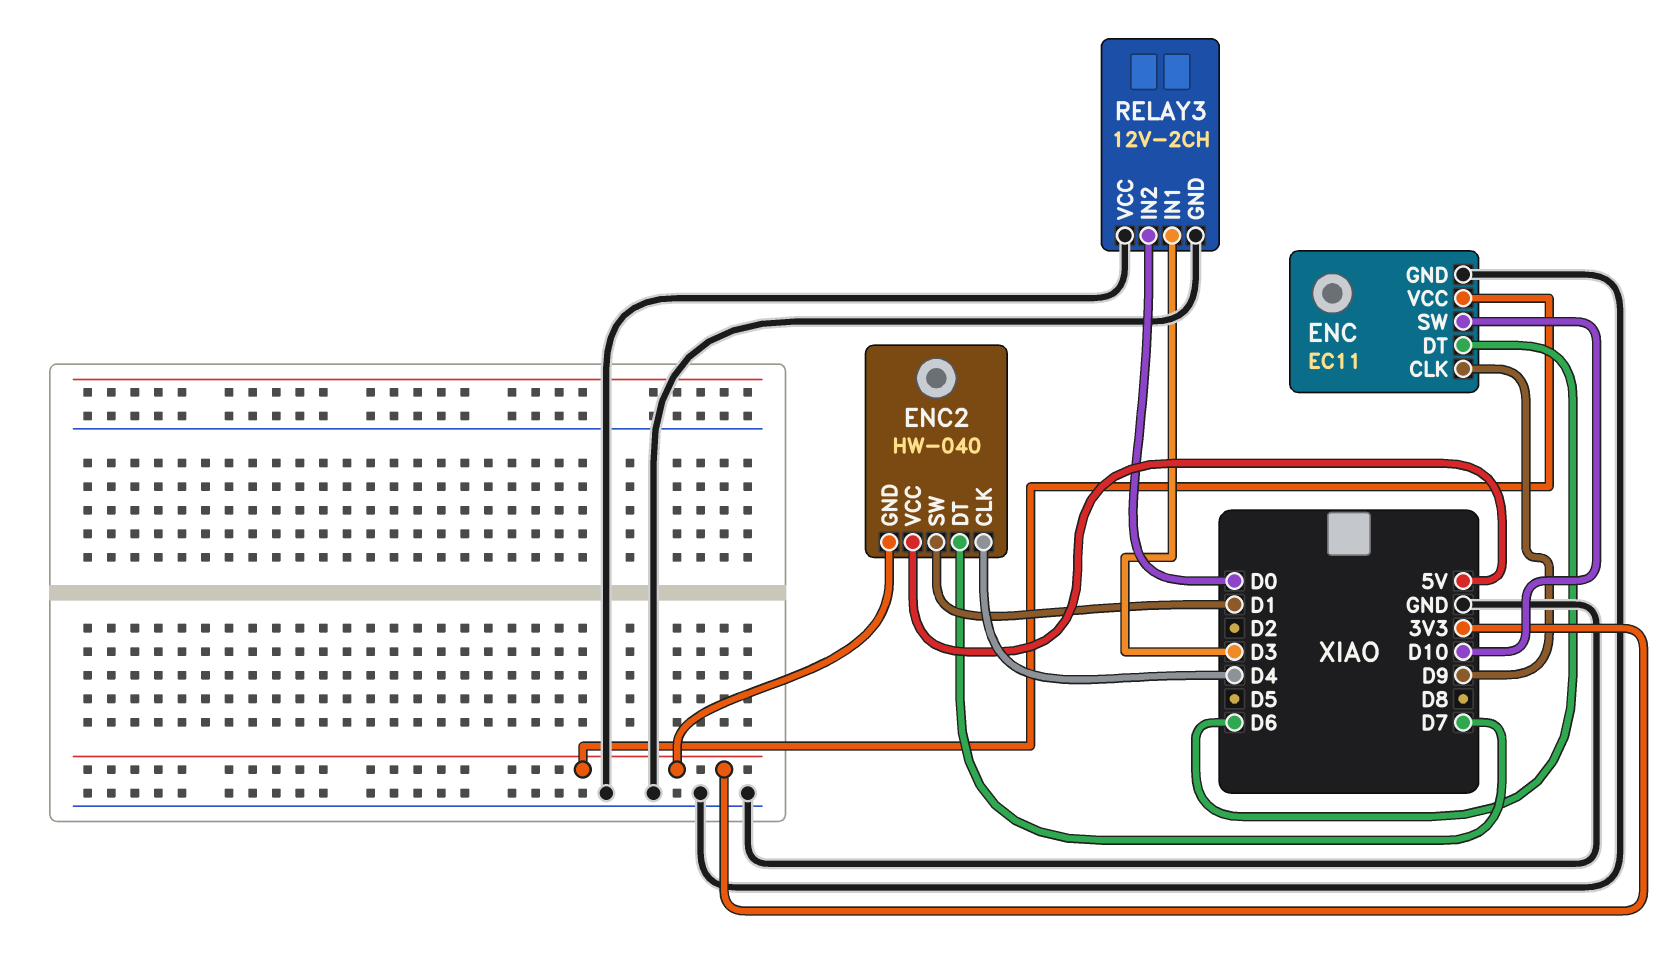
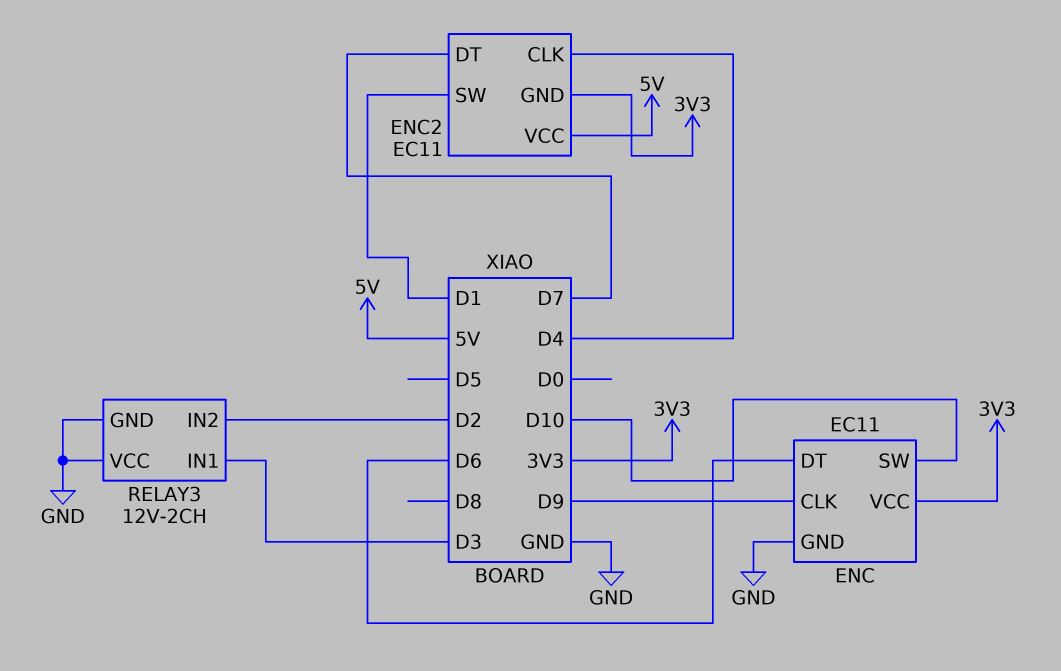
ENC2: HW-040 -> EC11
RELAY3 pin IN2: D0 -> D2

